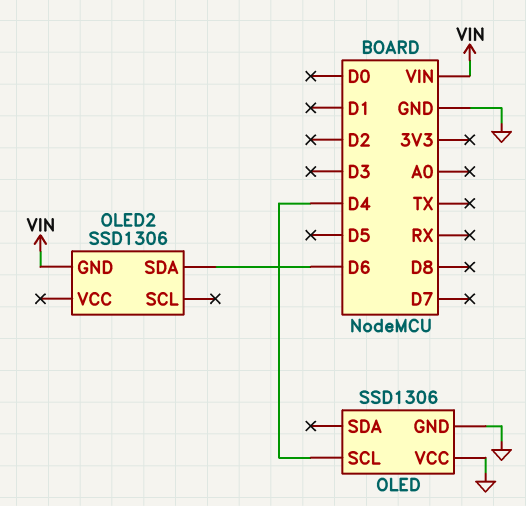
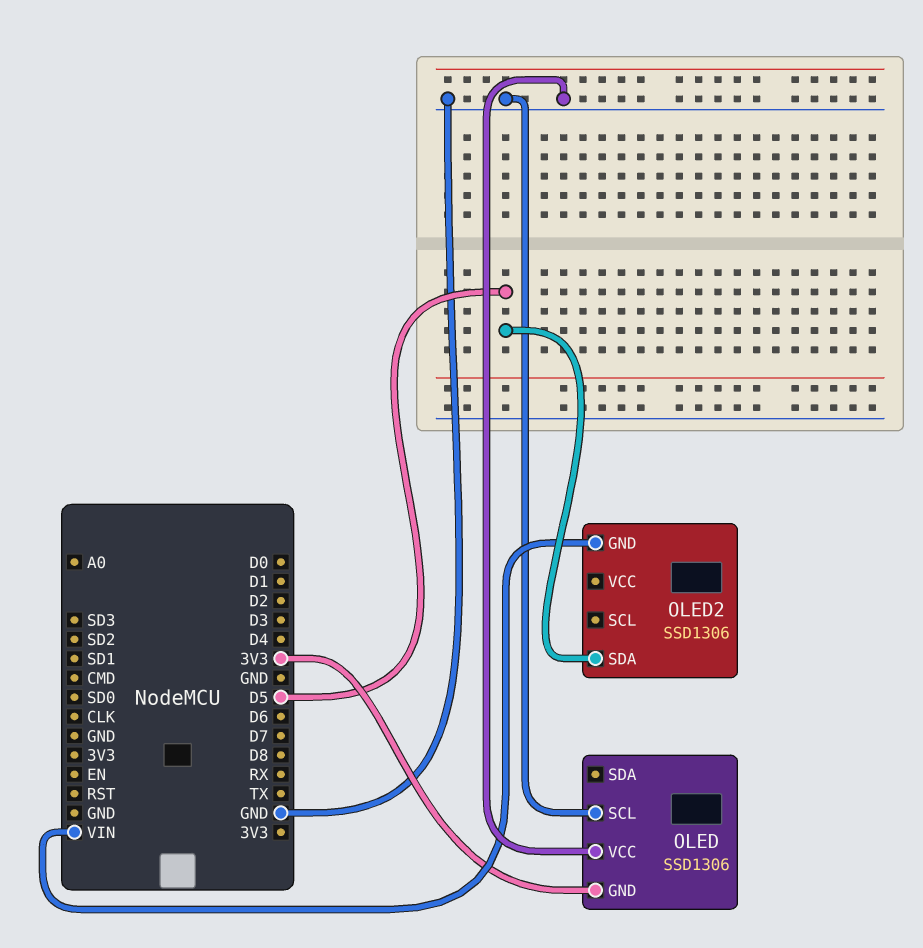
OLED pin GND: GND -> 3V3
OLED pin SCL: D4 -> GND
OLED2 pin SDA: D6 -> D5

